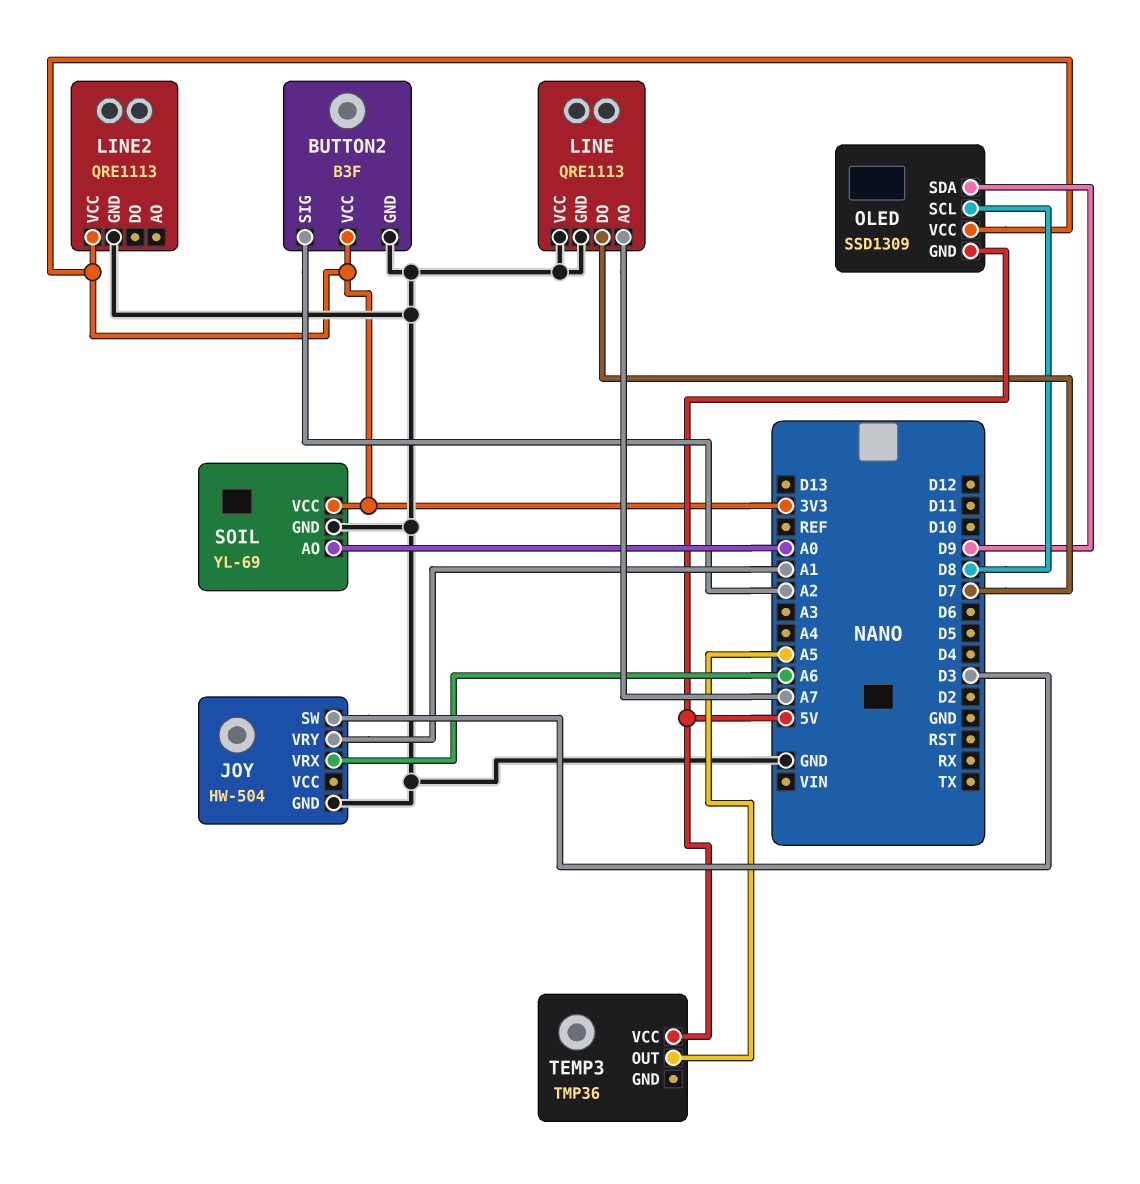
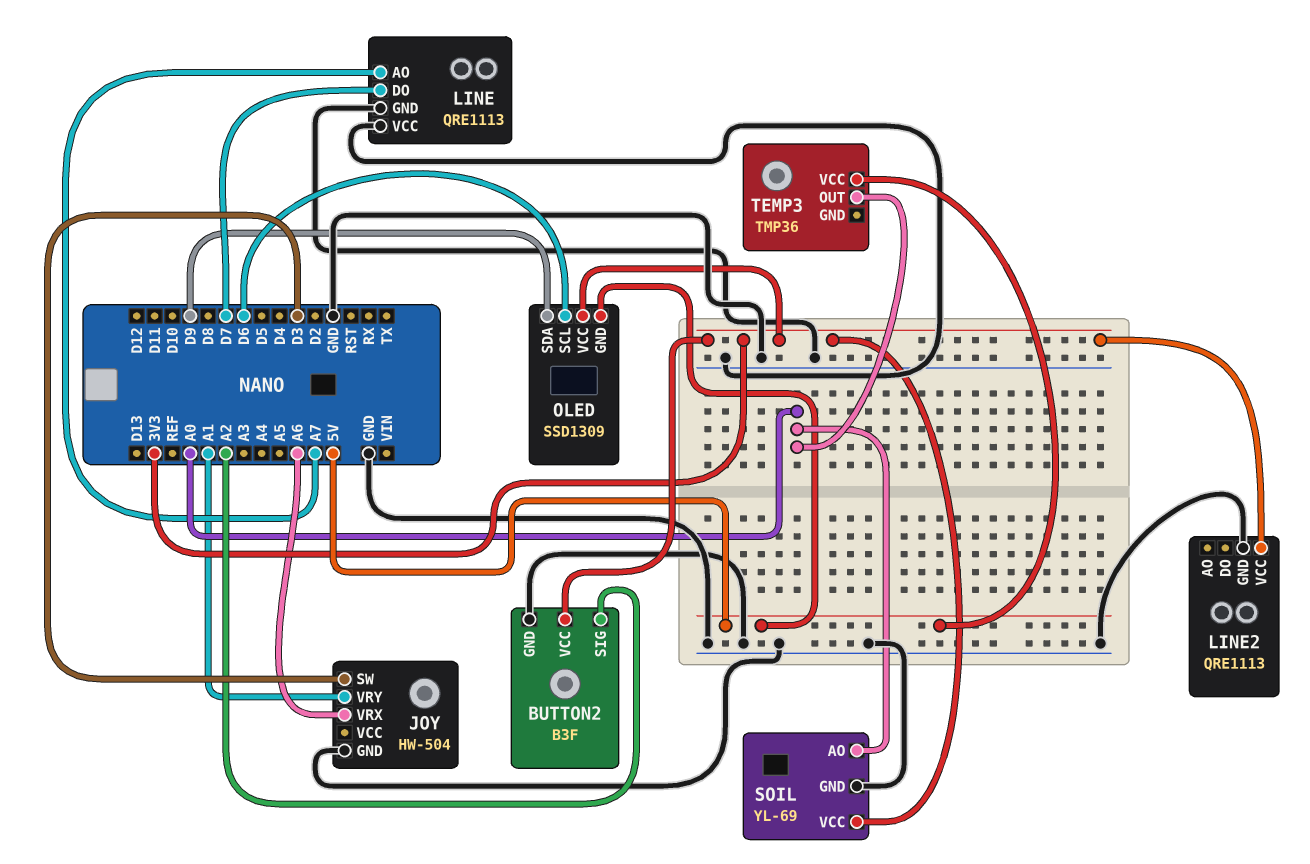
OLED pin SCL: D8 -> D6
TEMP3 pin OUT: A5 -> A0

